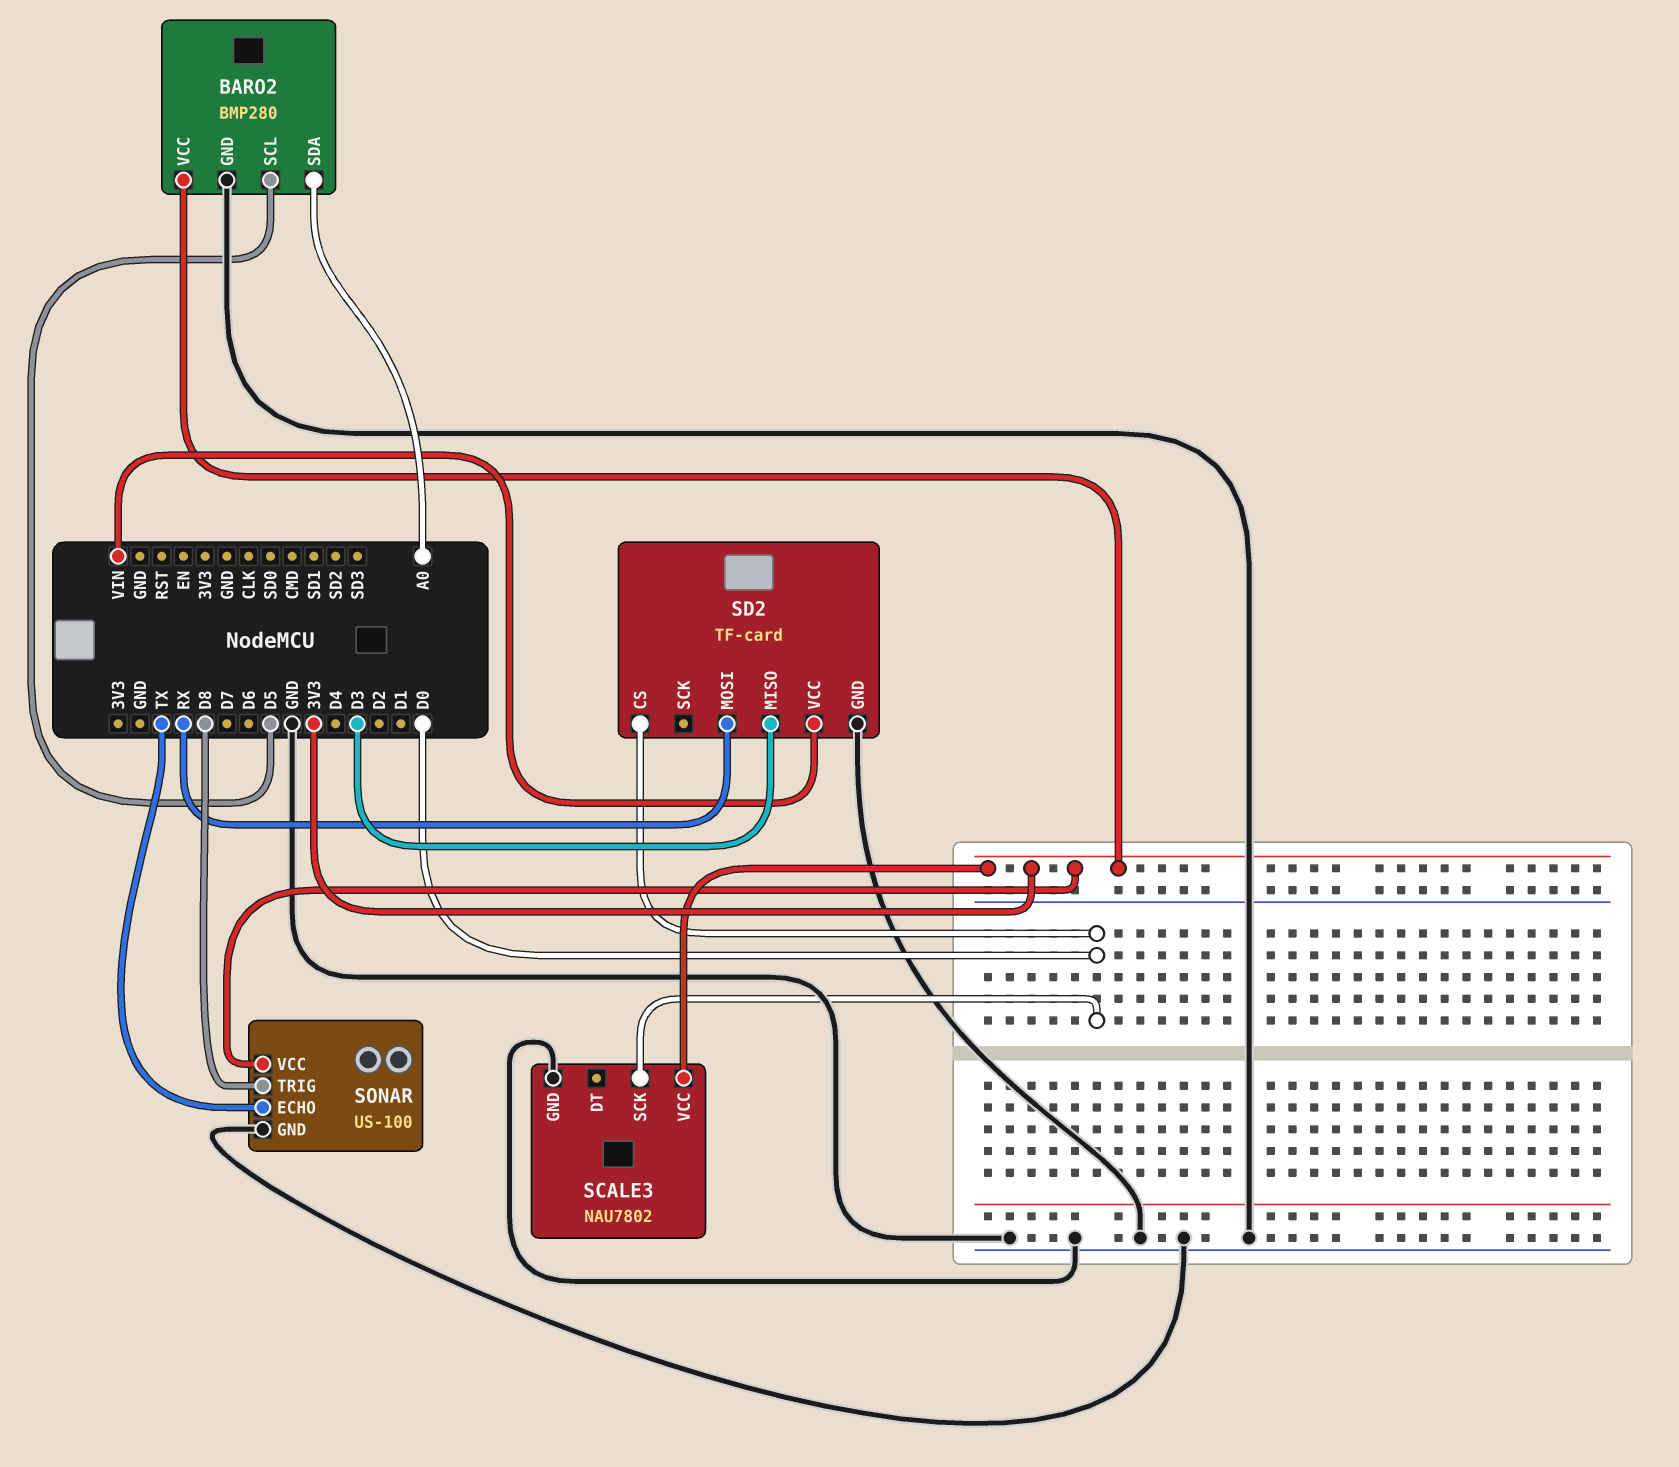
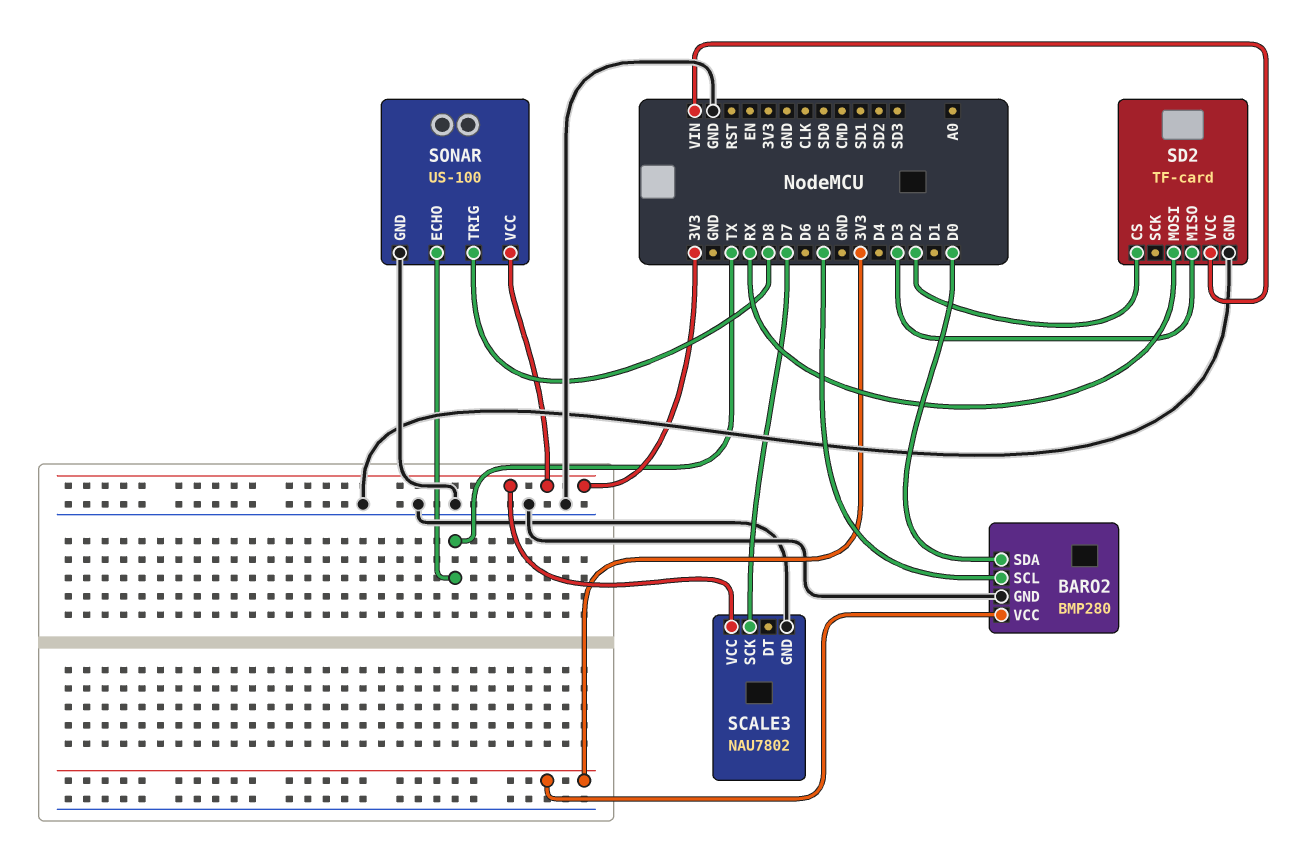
BARO2 pin SDA: A0 -> D0
SCALE3 pin SCK: D0 -> D7
SD2 pin CS: D0 -> D2

